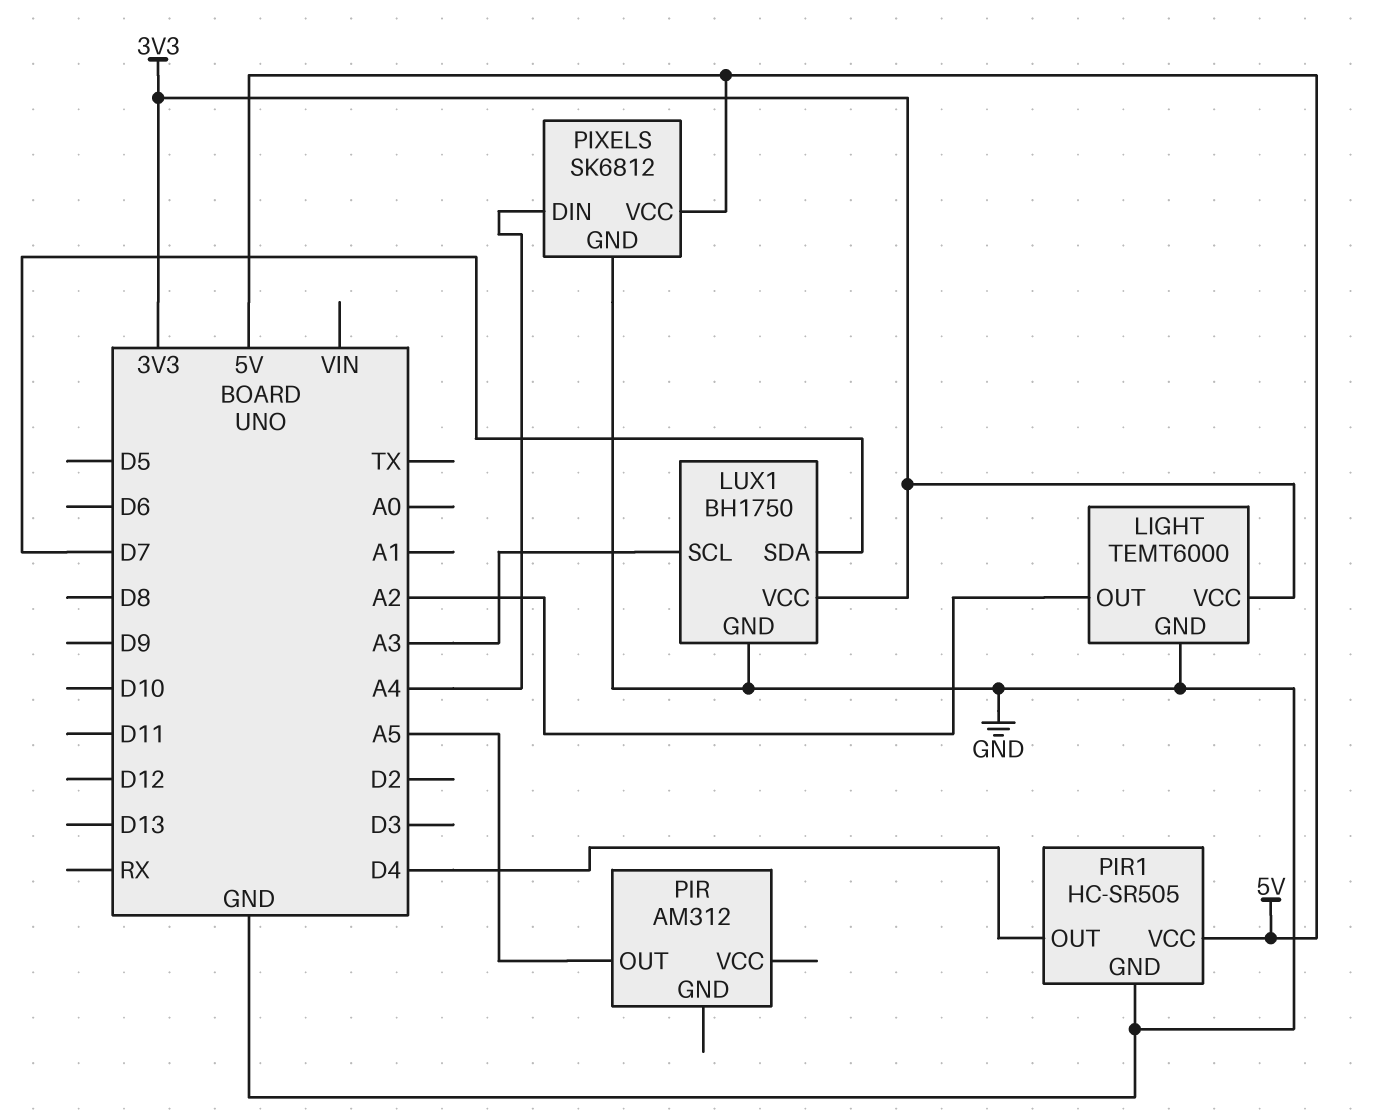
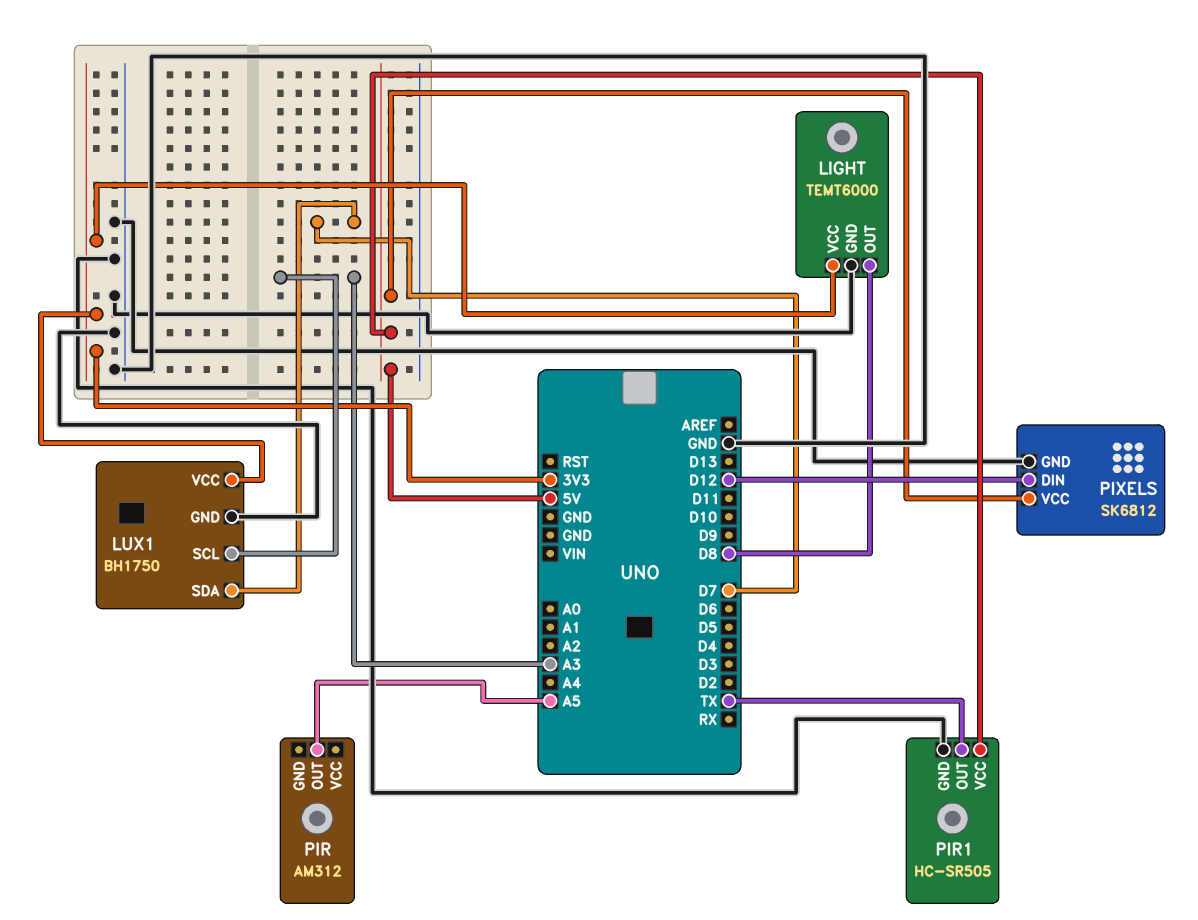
LIGHT pin OUT: A2 -> D8
PIR1 pin OUT: D4 -> TX
PIXELS pin DIN: A4 -> D12

